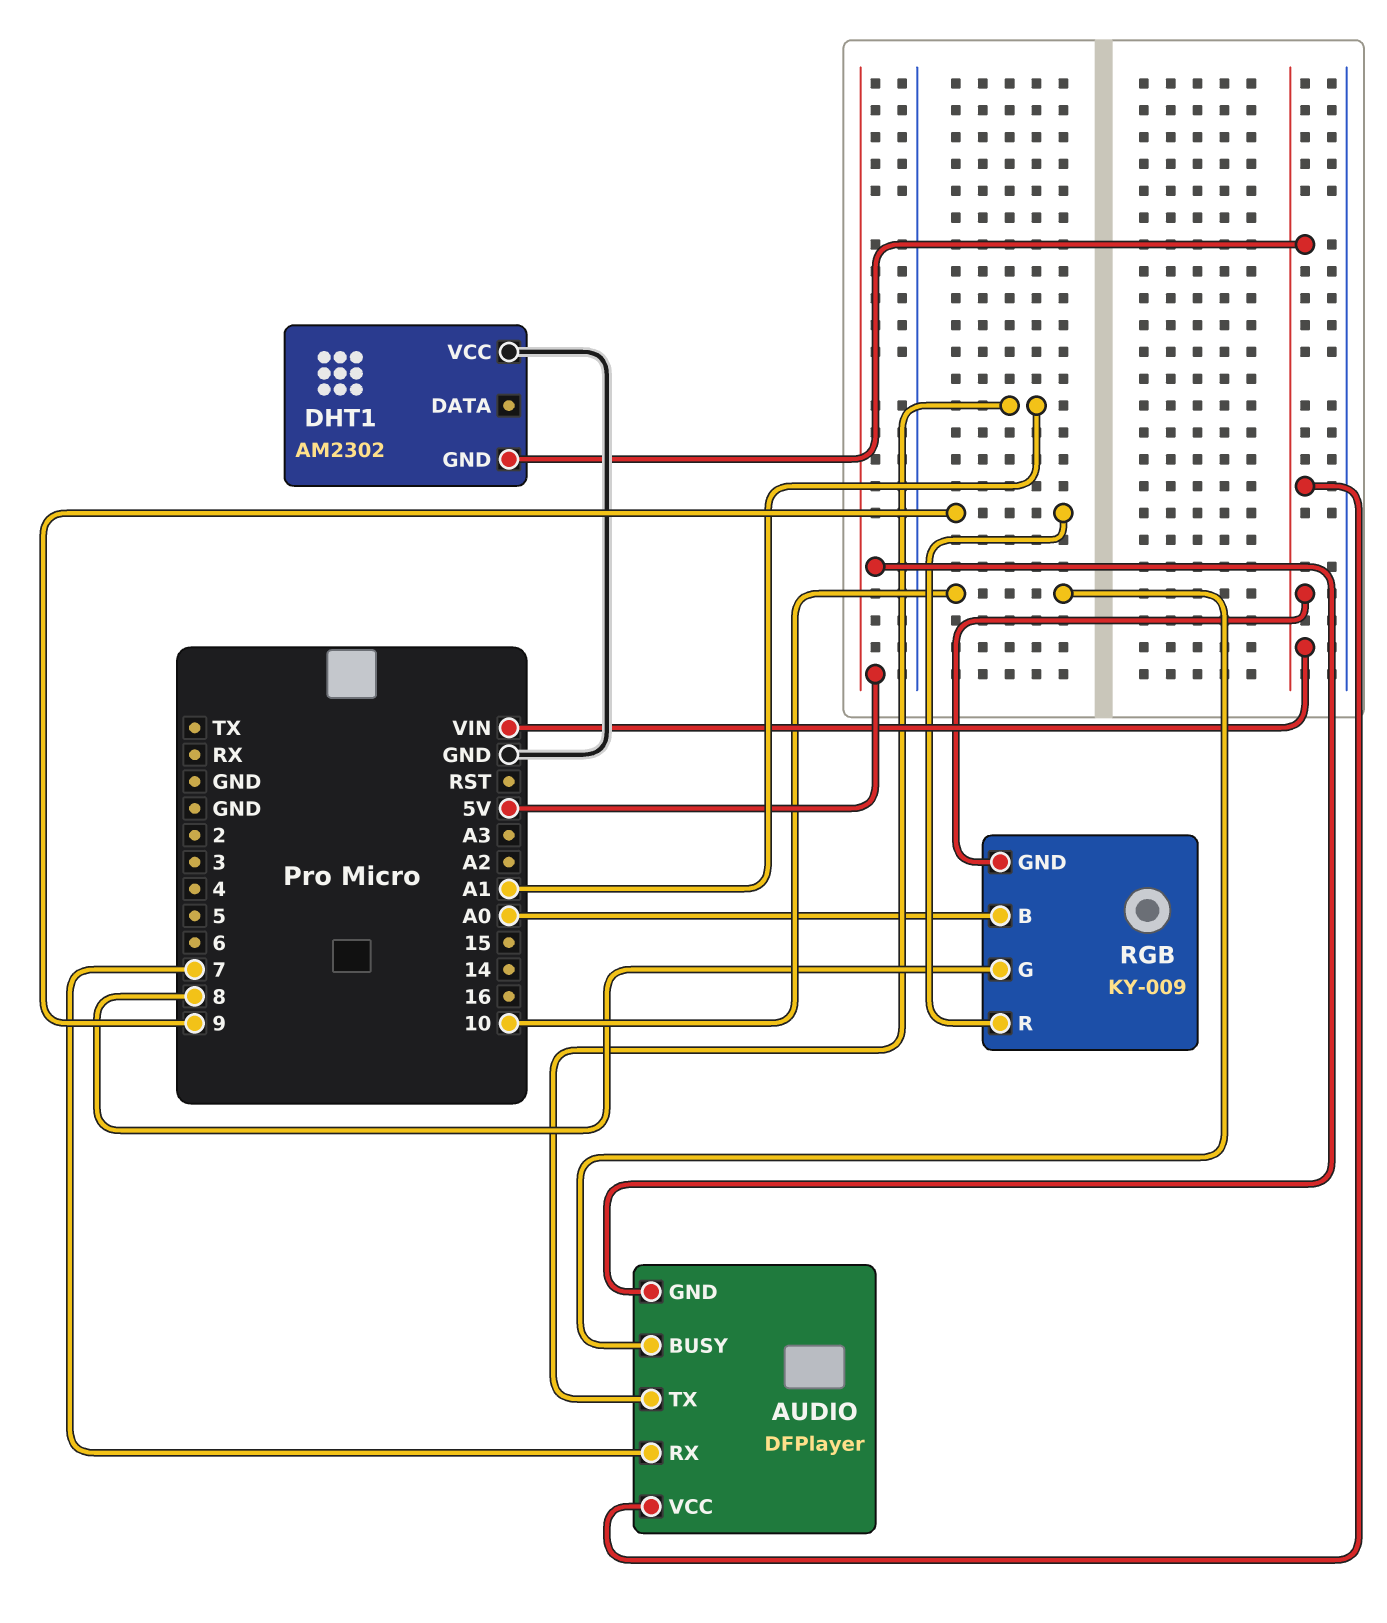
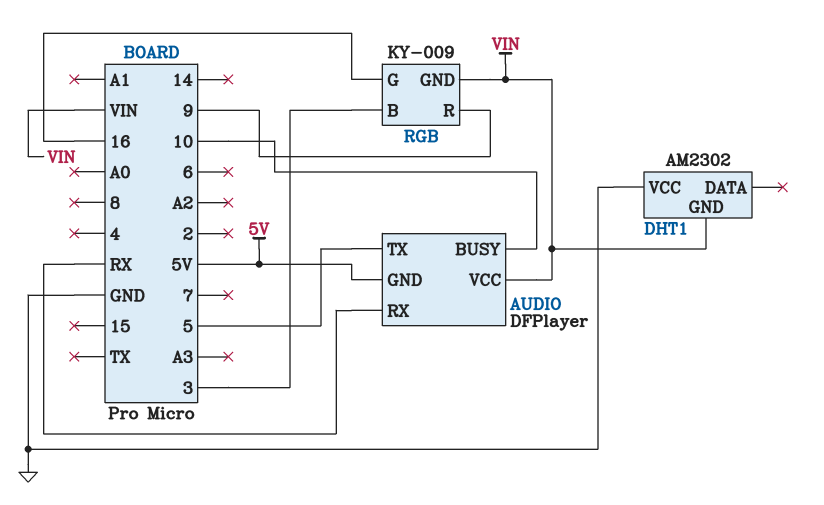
AUDIO pin RX: 7 -> RX
AUDIO pin TX: A1 -> 5
RGB pin B: A0 -> 3
RGB pin G: 8 -> 16

